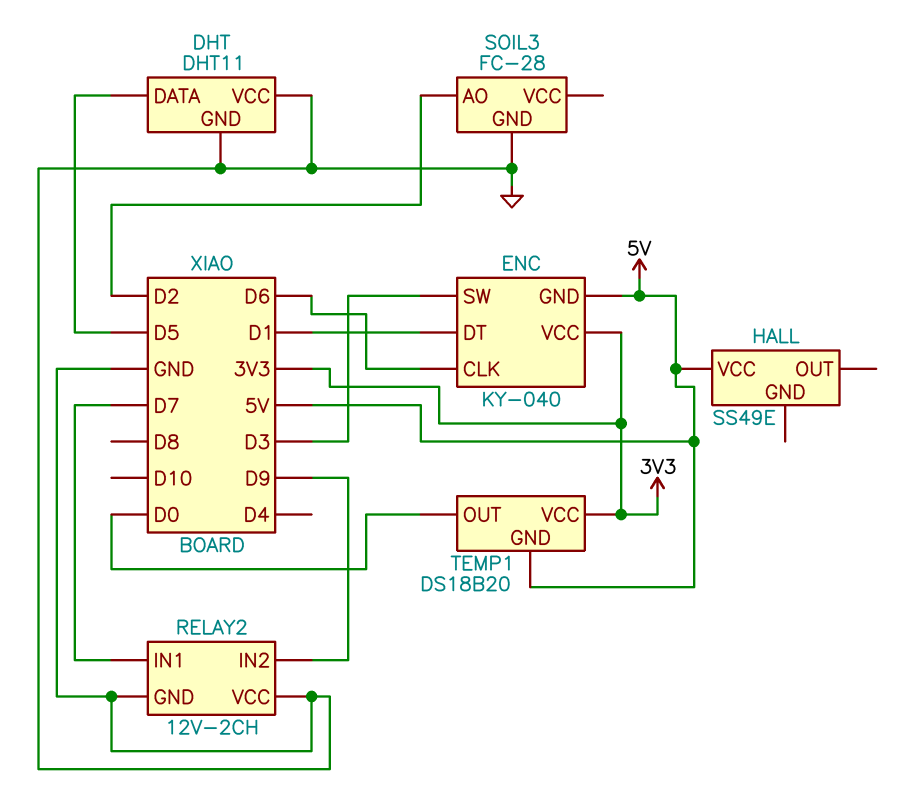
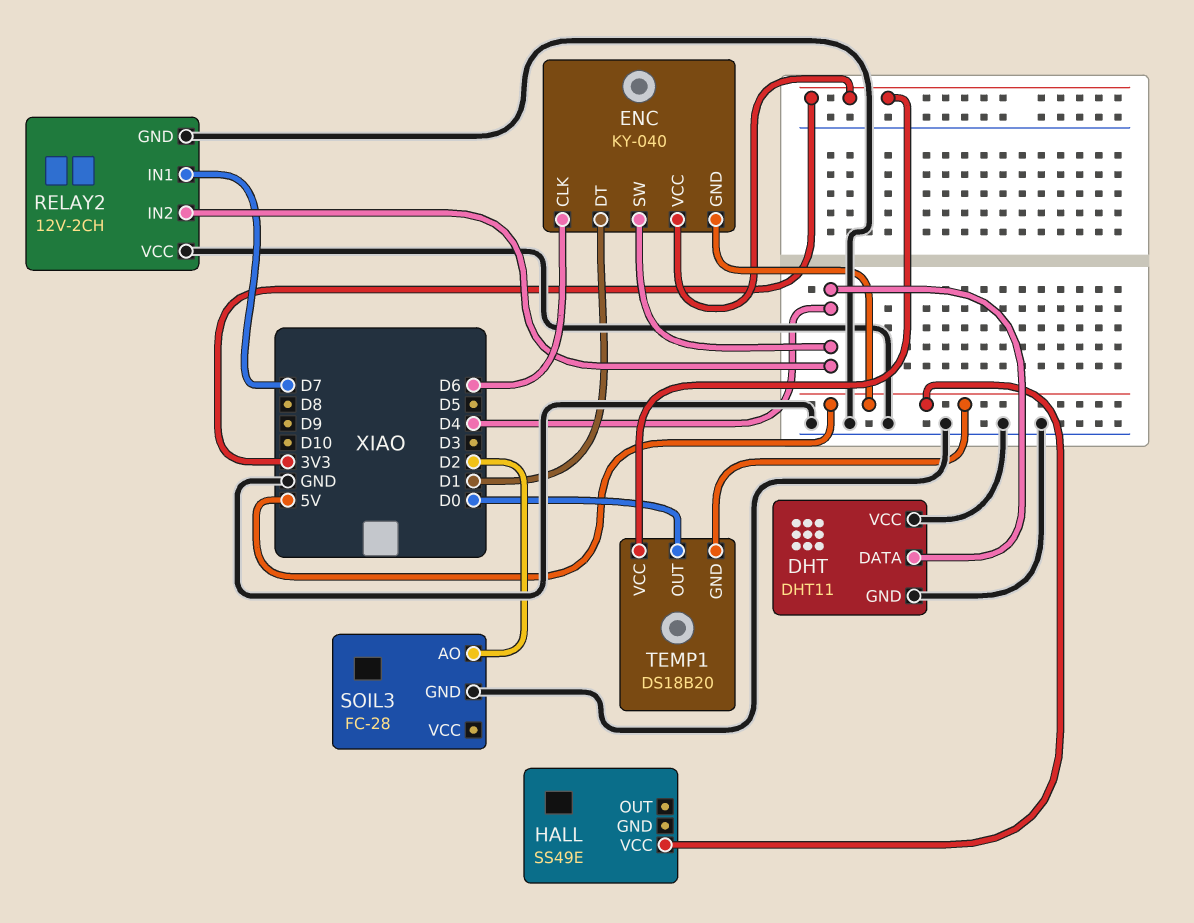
DHT pin DATA: D5 -> D4
ENC pin SW: D3 -> D4
RELAY2 pin IN2: D9 -> D4

